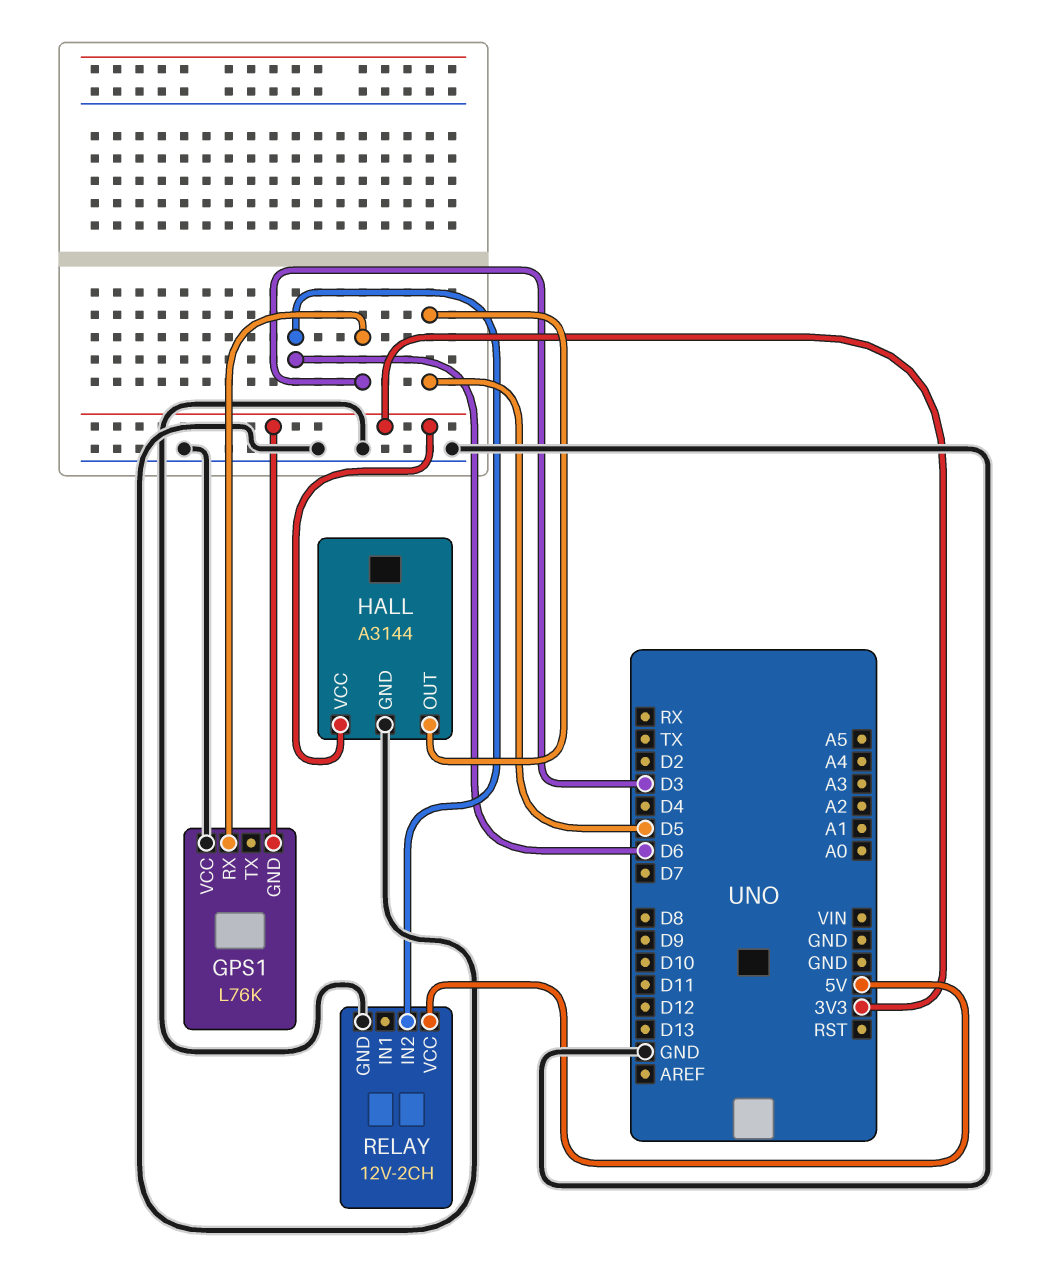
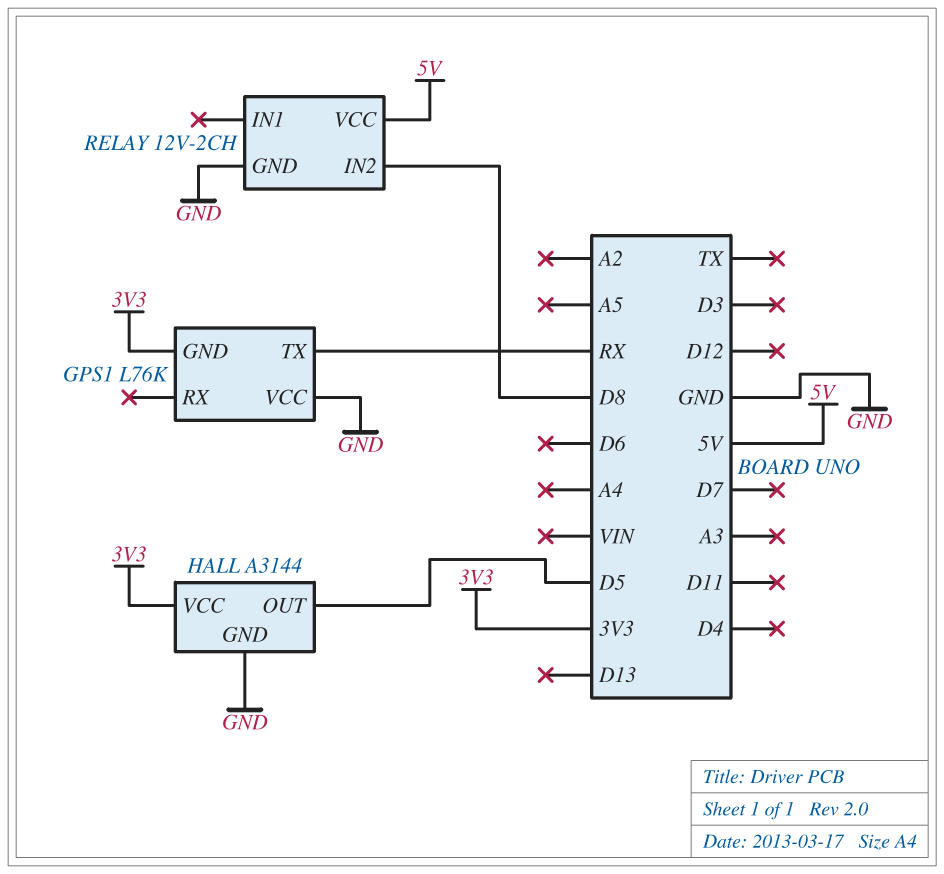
GPS1 pin RX: D3 -> none
GPS1 pin TX: none -> RX
RELAY pin IN2: D6 -> D8

